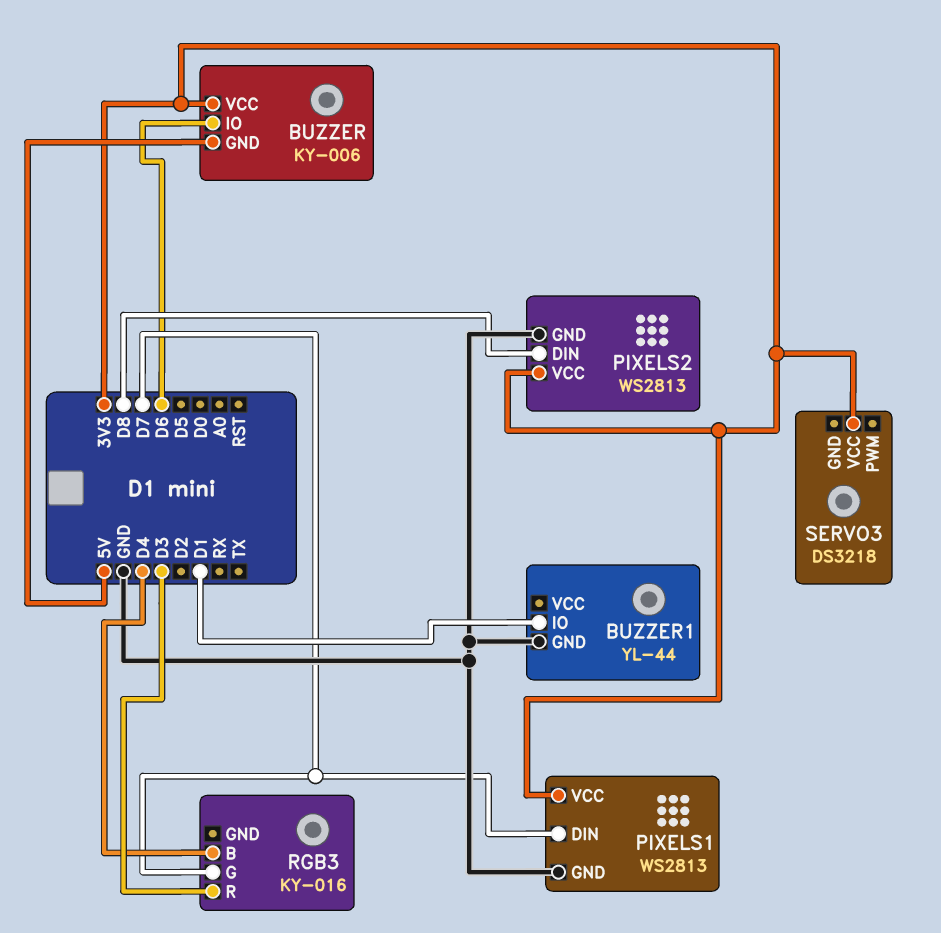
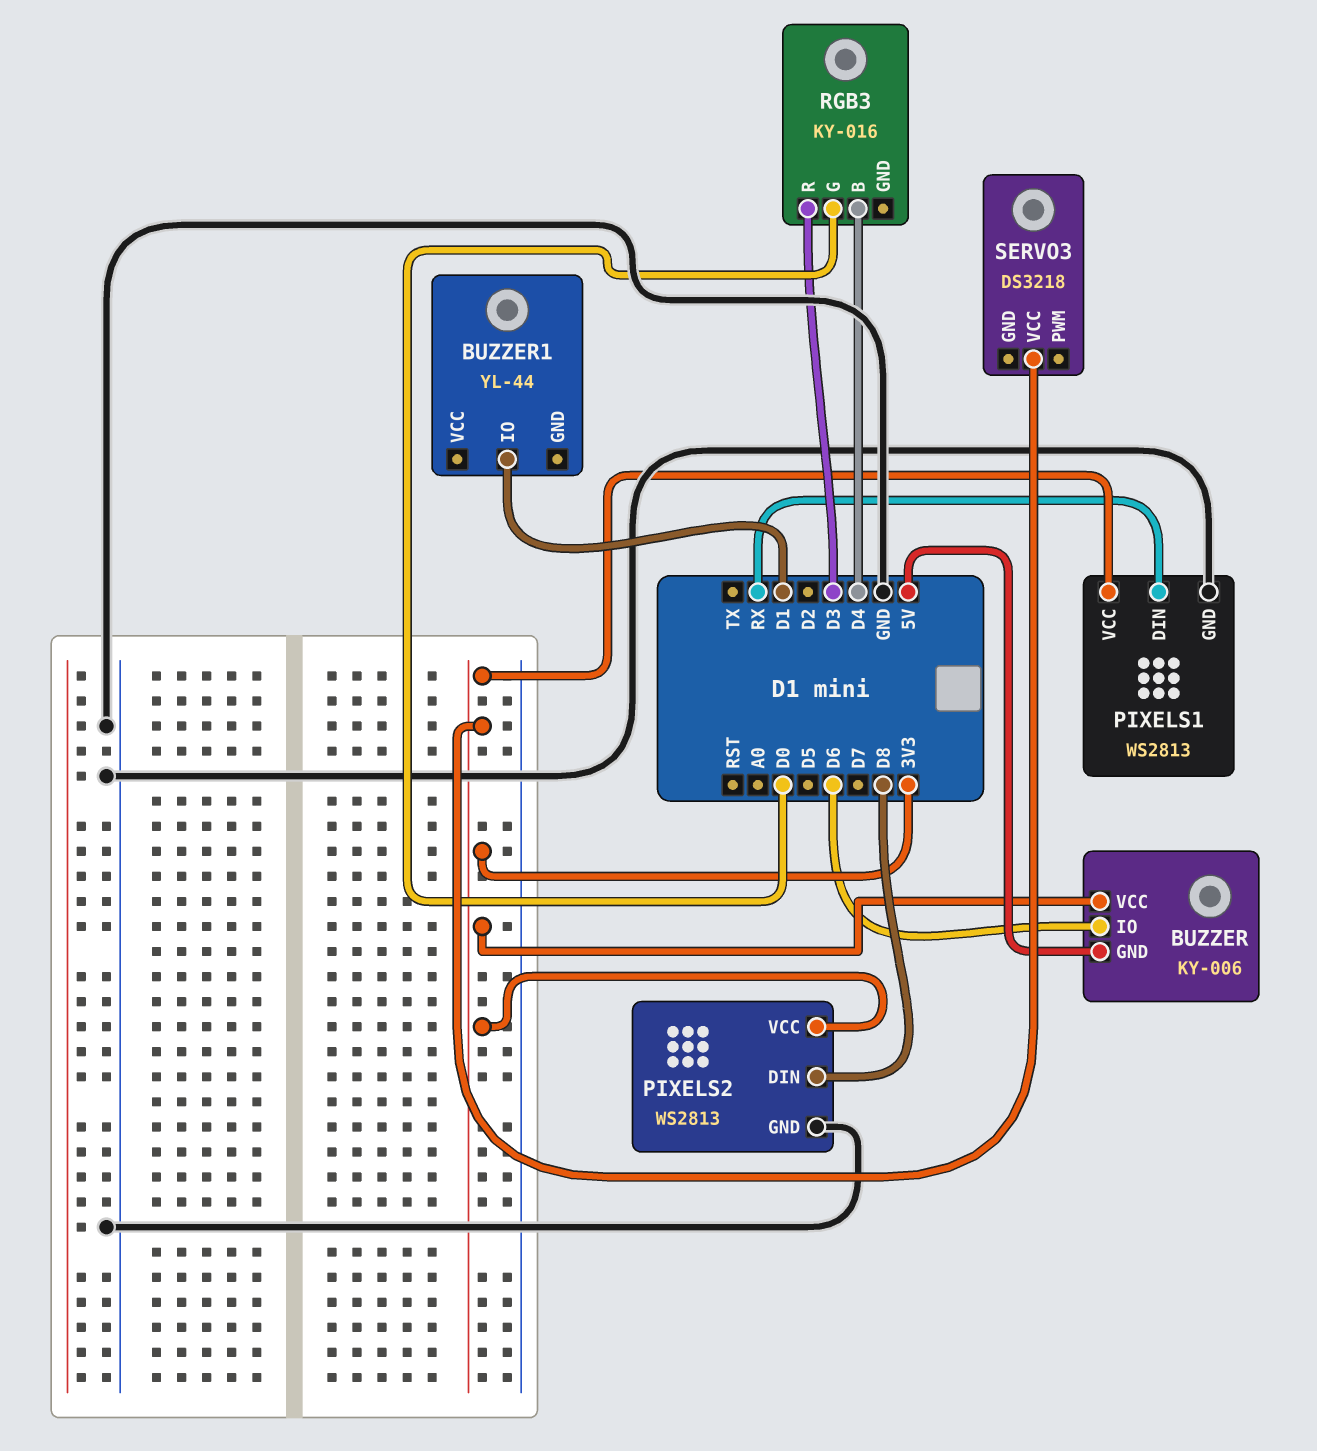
BUZZER1 pin GND: GND -> none
PIXELS1 pin DIN: D7 -> RX
RGB3 pin G: D7 -> D0

